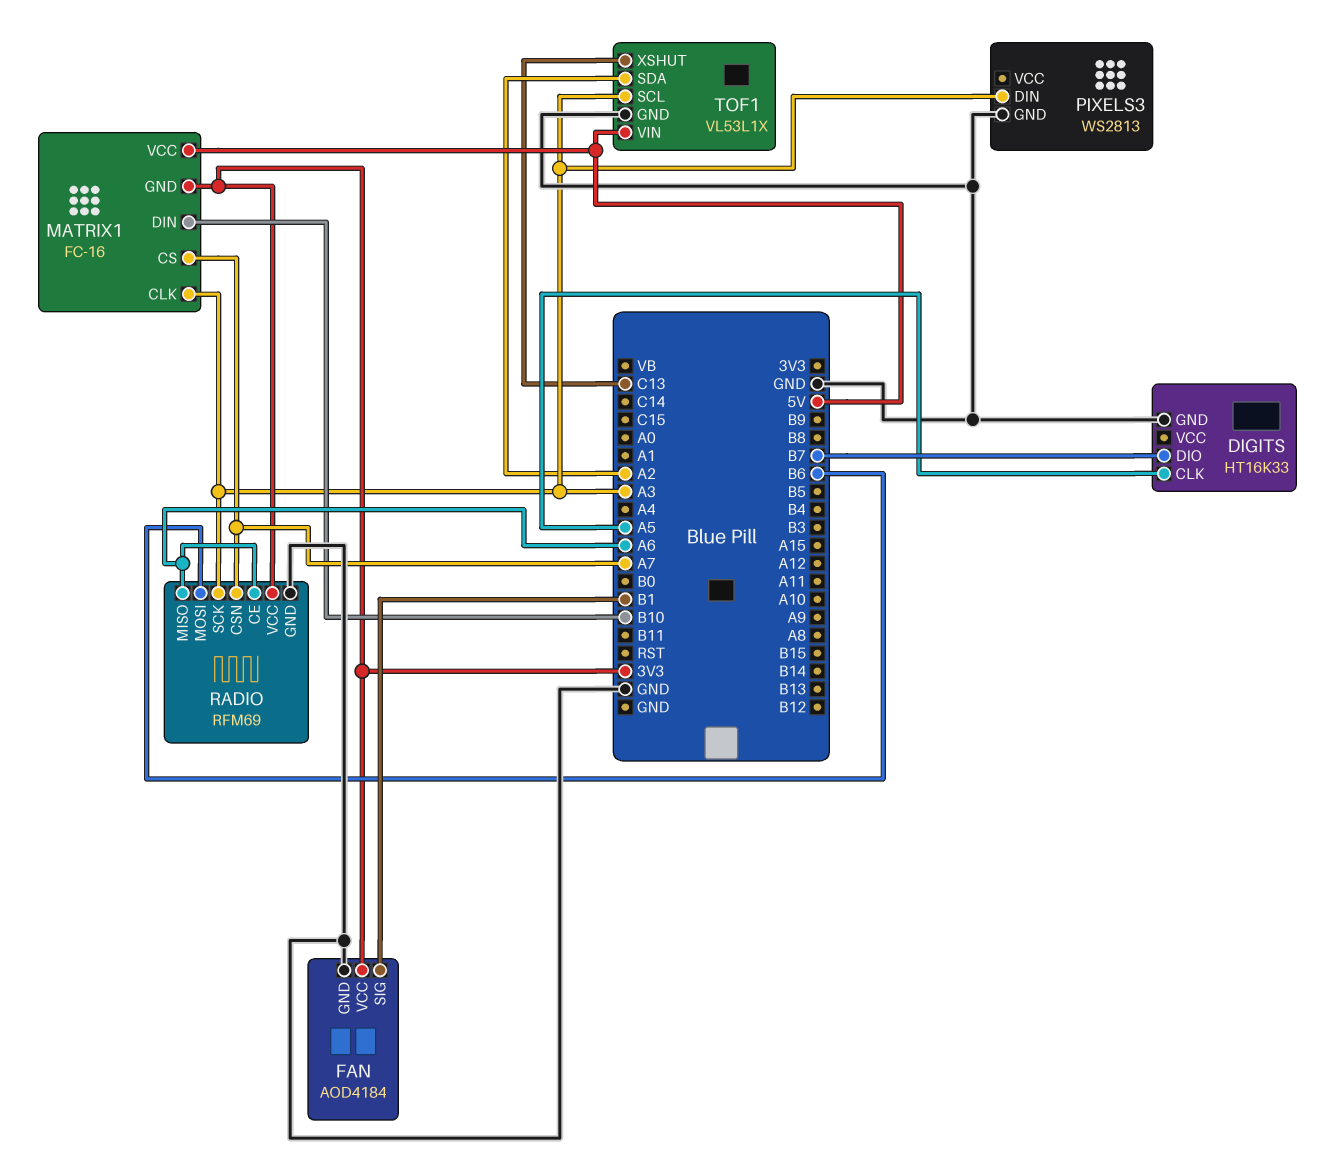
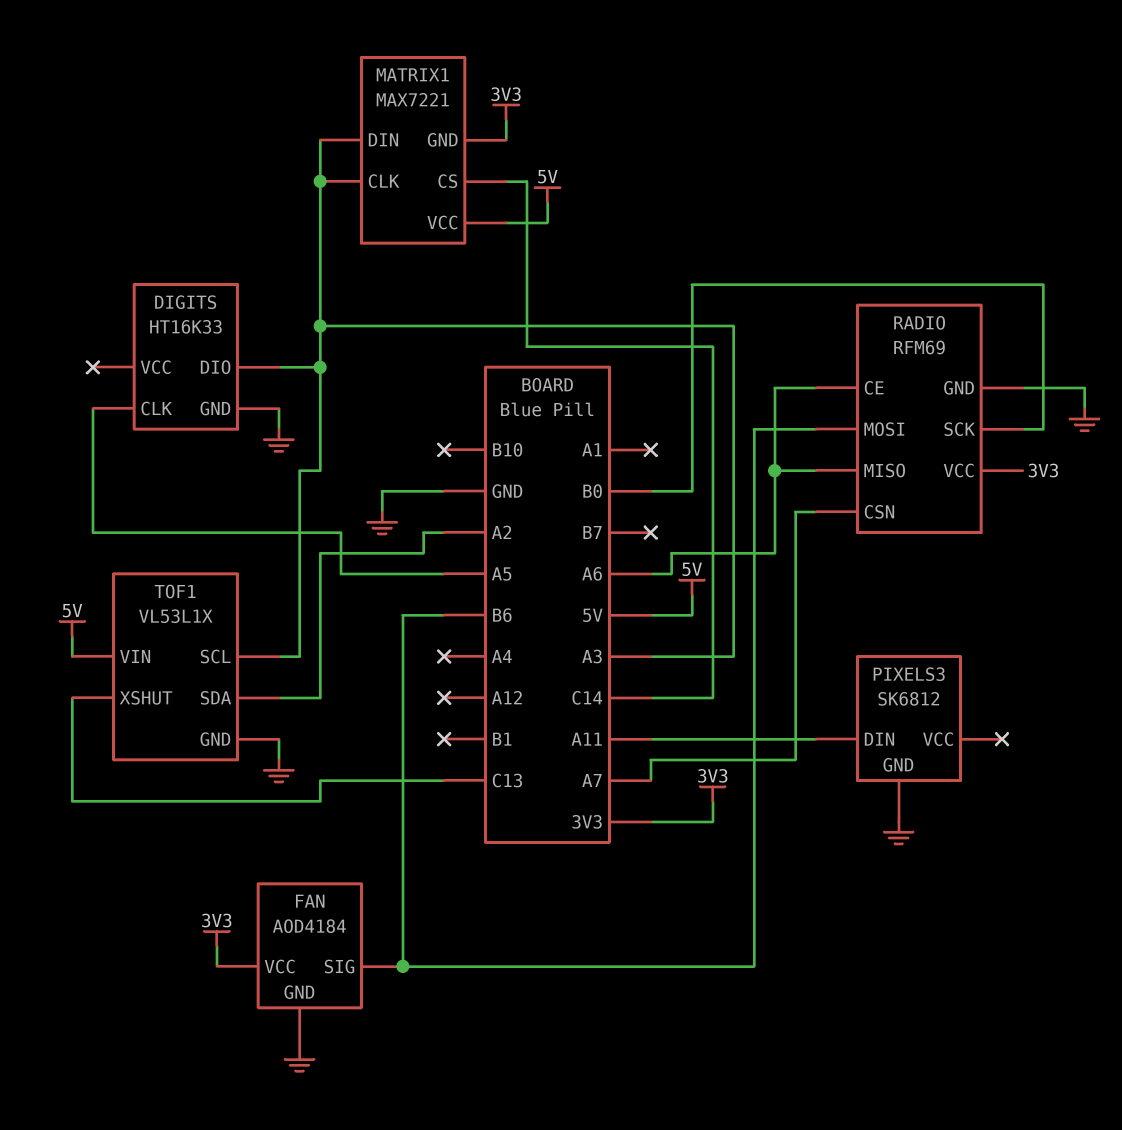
DIGITS pin DIO: B7 -> A3
FAN pin SIG: B1 -> B6
MATRIX1: FC-16 -> MAX7221
MATRIX1 pin CS: A7 -> C14
MATRIX1 pin DIN: B10 -> A3
PIXELS3: WS2813 -> SK6812
PIXELS3 pin DIN: A3 -> A11
RADIO pin SCK: A3 -> B0

